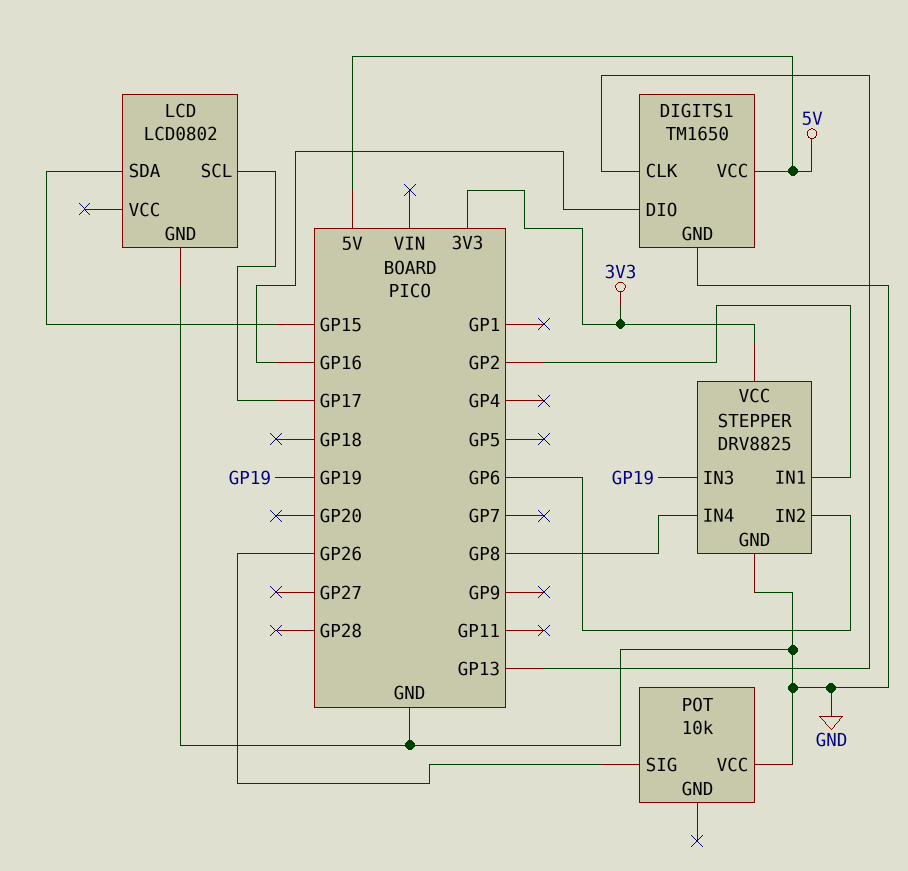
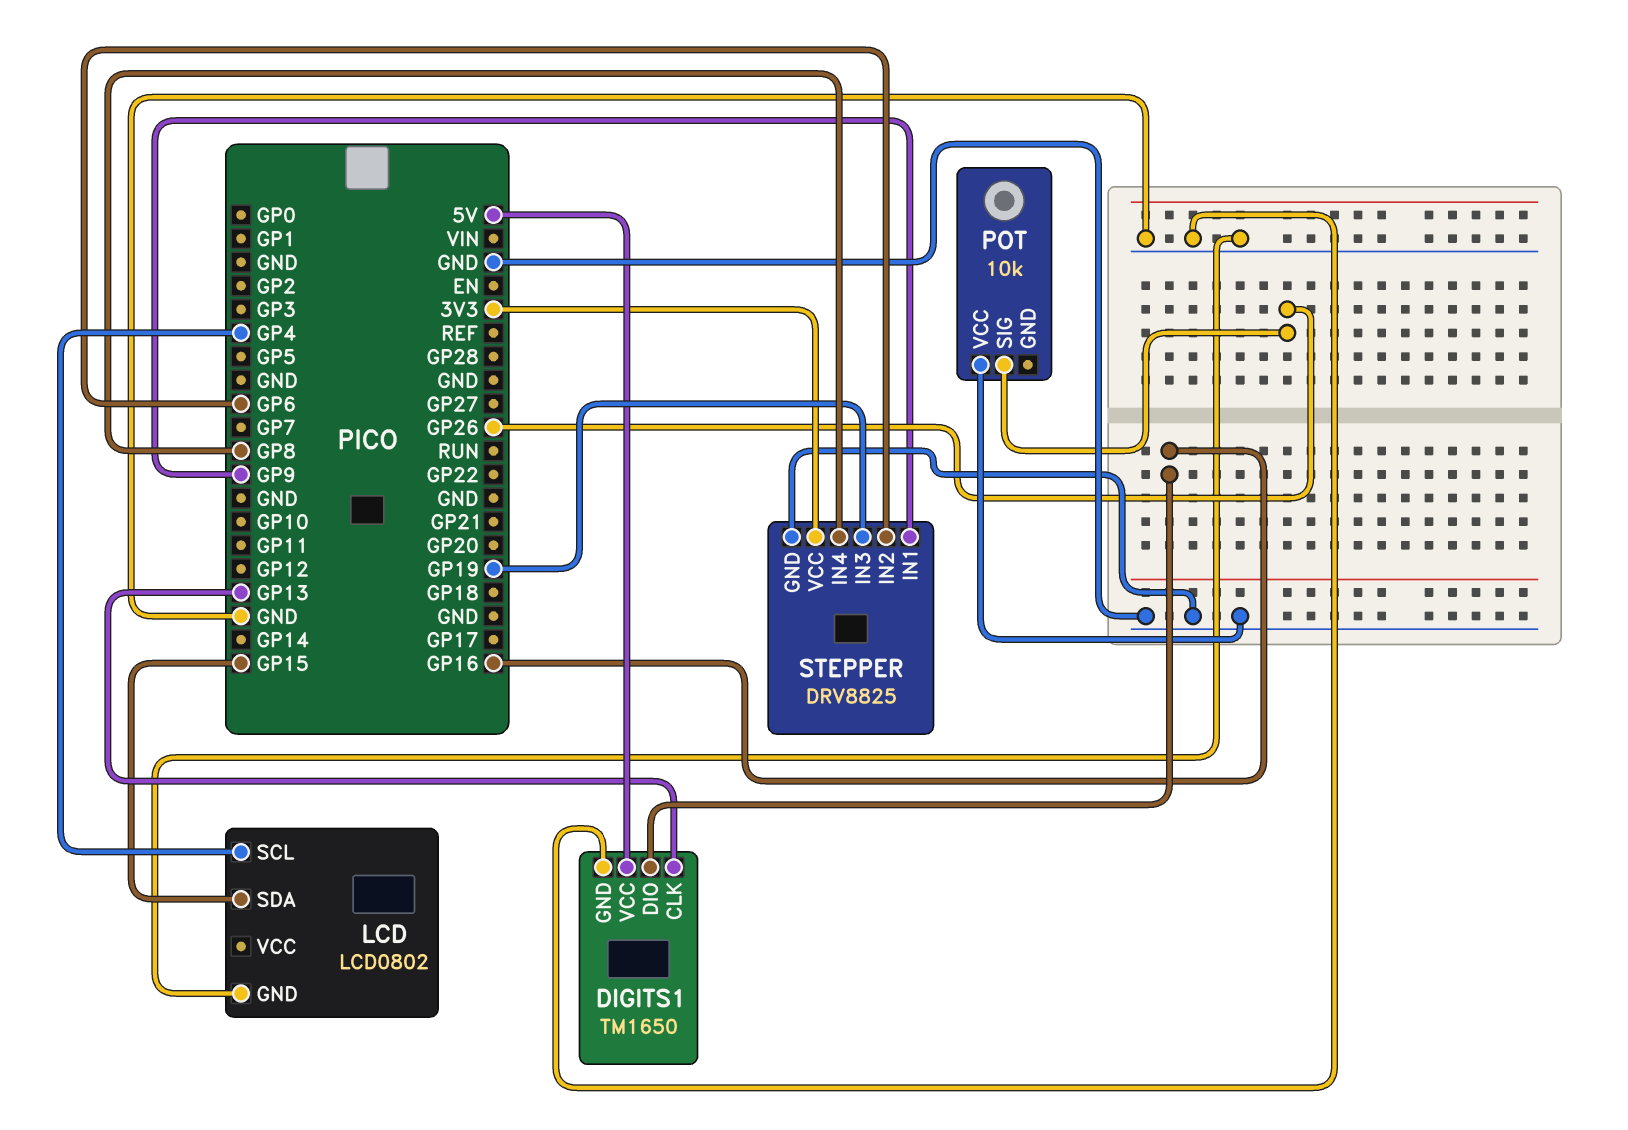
LCD pin SCL: GP17 -> GP4
STEPPER pin IN1: GP2 -> GP9

